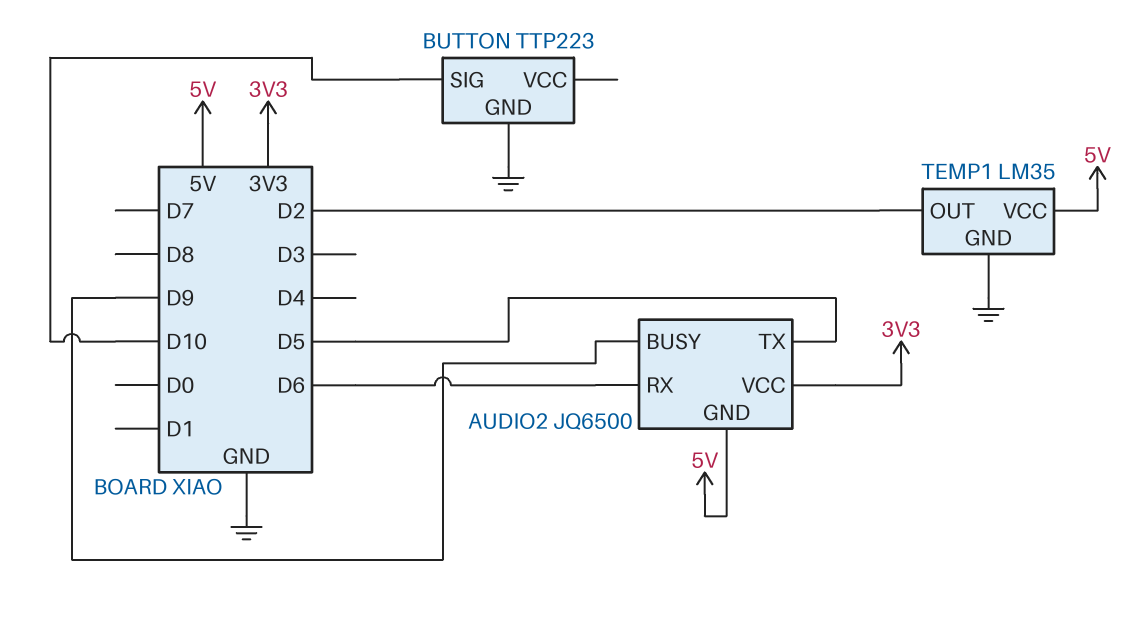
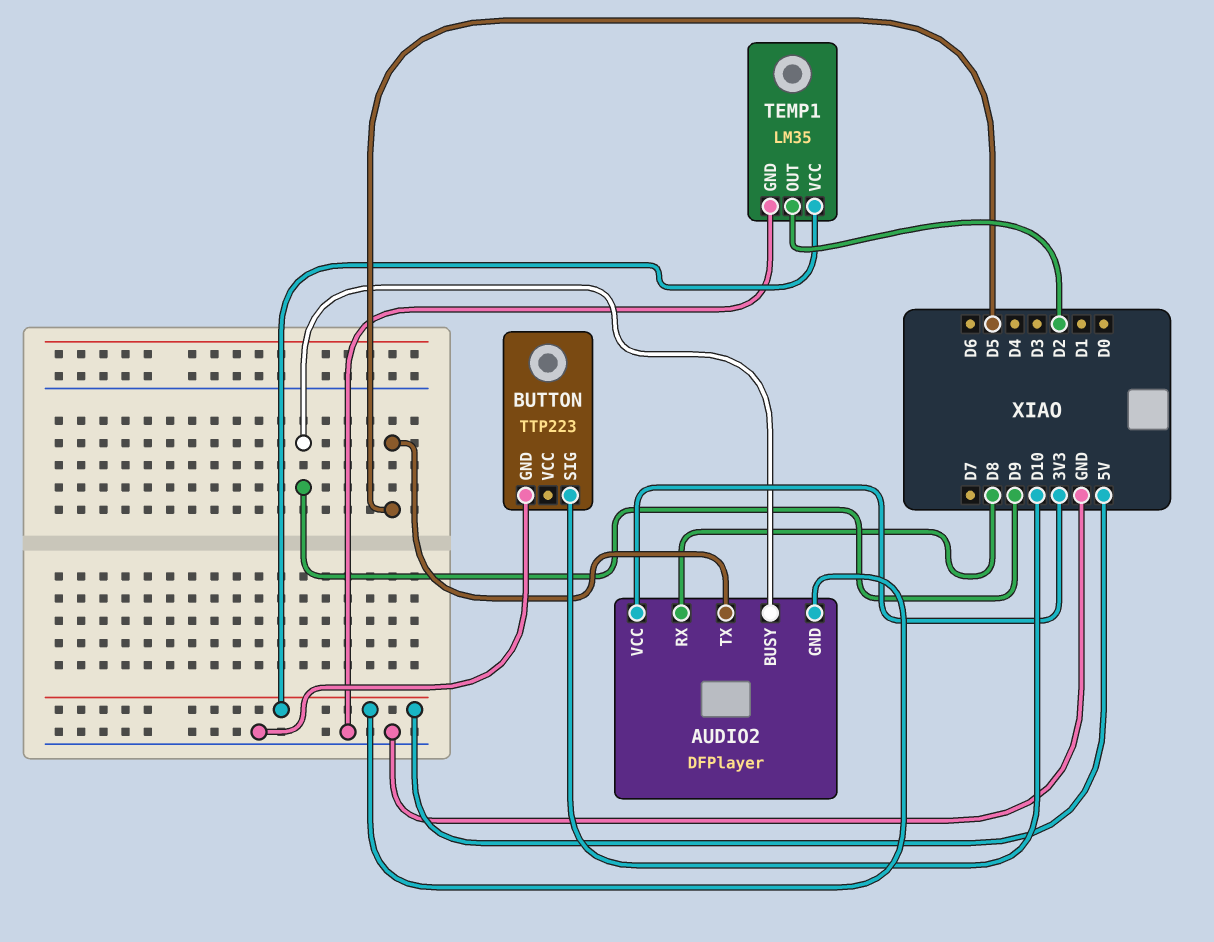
AUDIO2: JQ6500 -> DFPlayer
AUDIO2 pin RX: D6 -> D8

